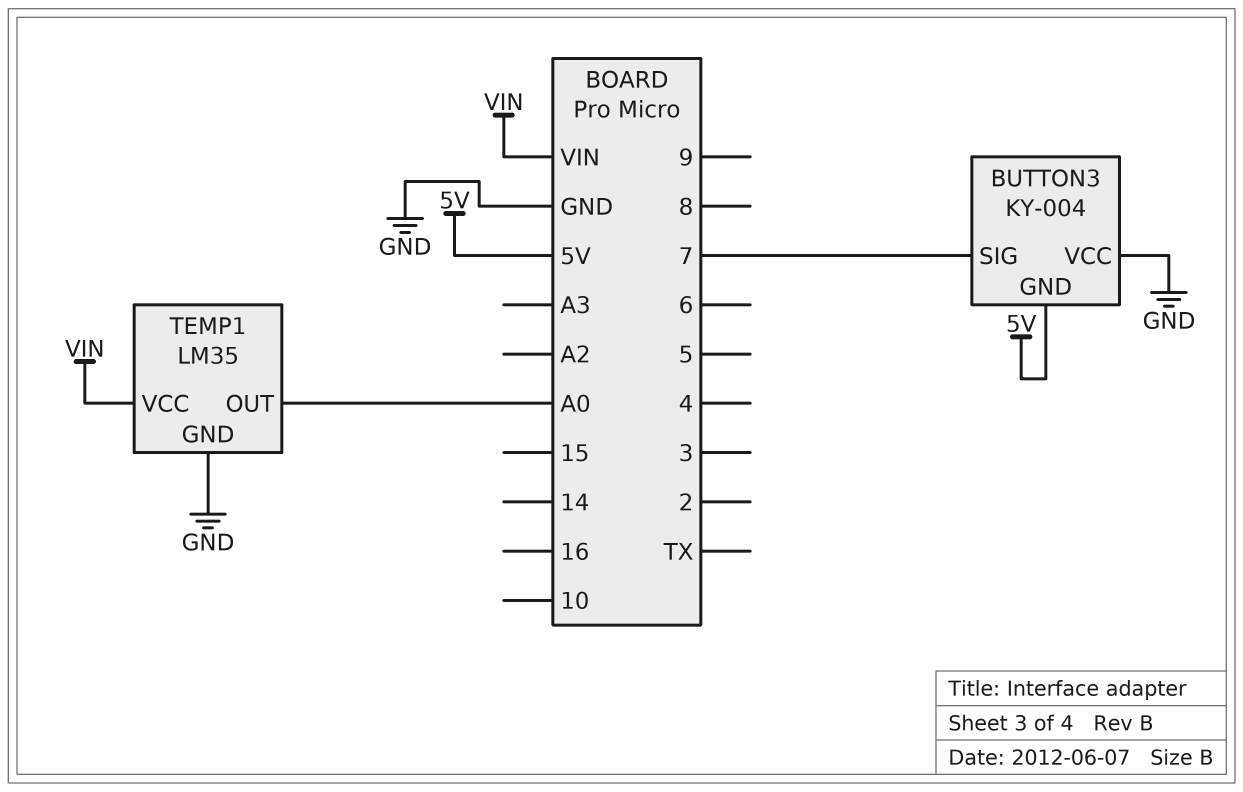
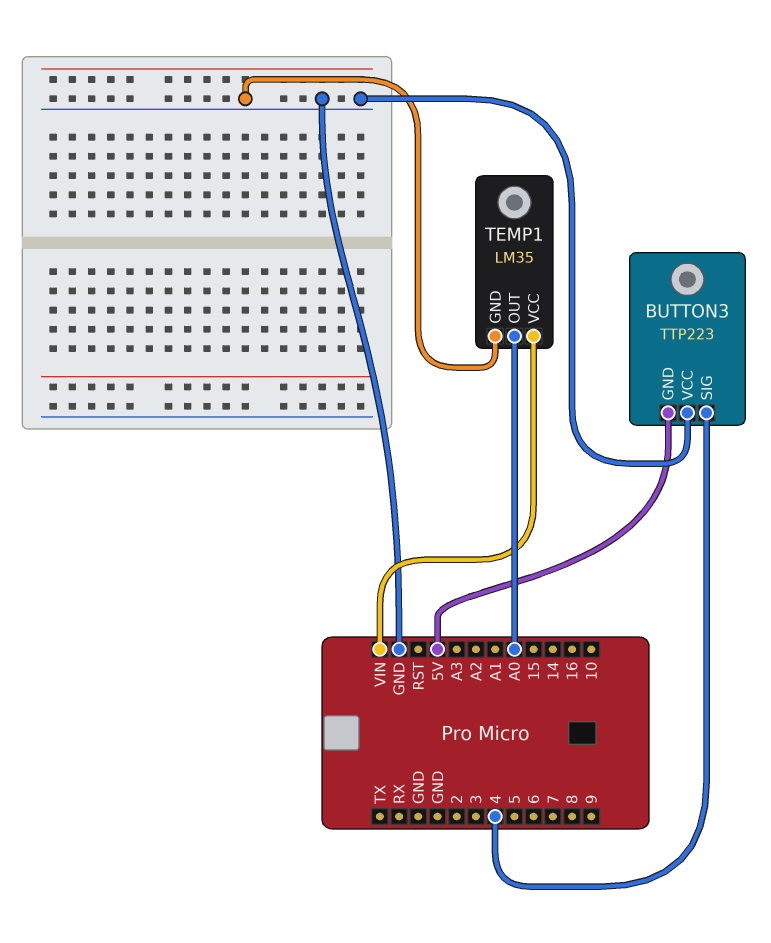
BUTTON3: KY-004 -> TTP223
BUTTON3 pin SIG: 7 -> 4

